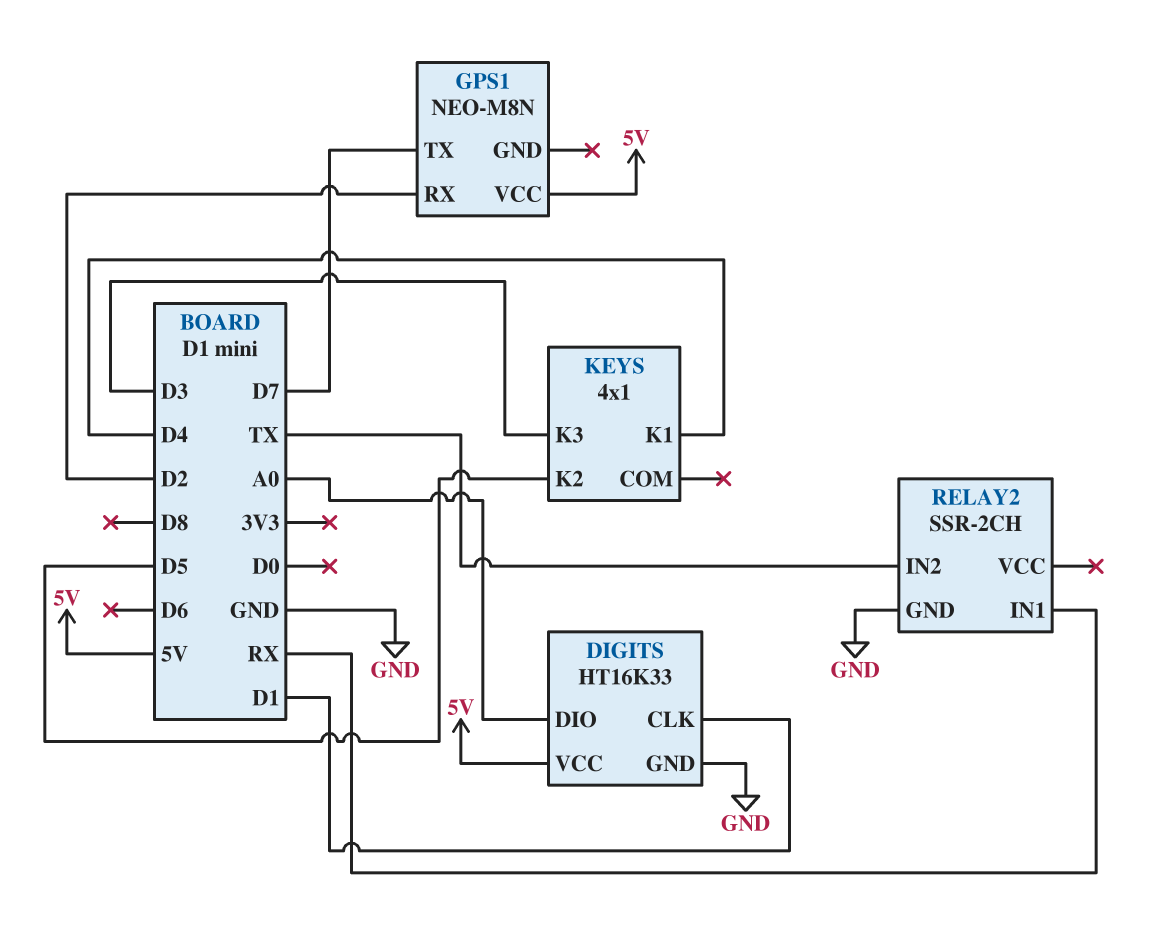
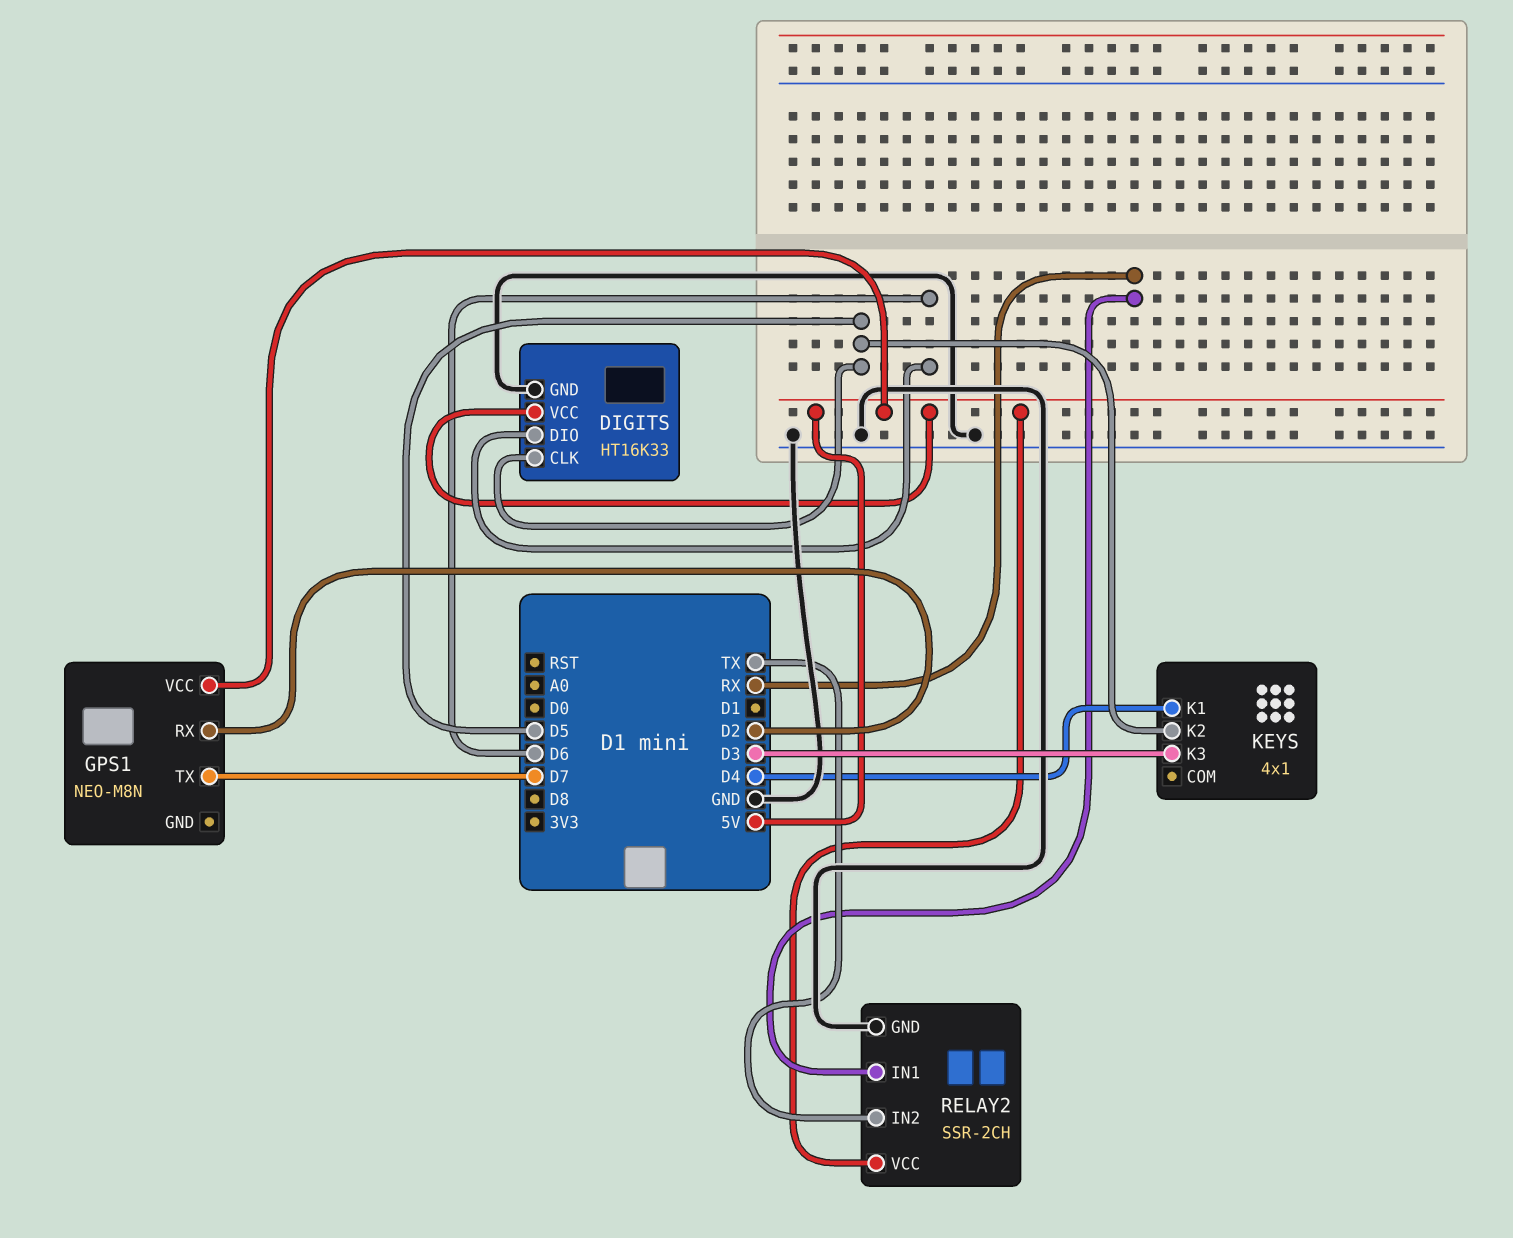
DIGITS pin CLK: D1 -> D5
DIGITS pin DIO: A0 -> D6
RELAY2 pin VCC: none -> 5V

